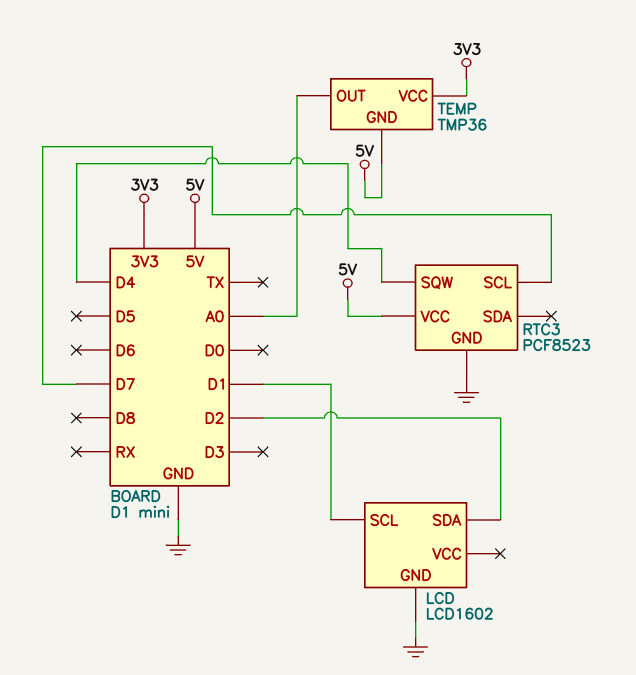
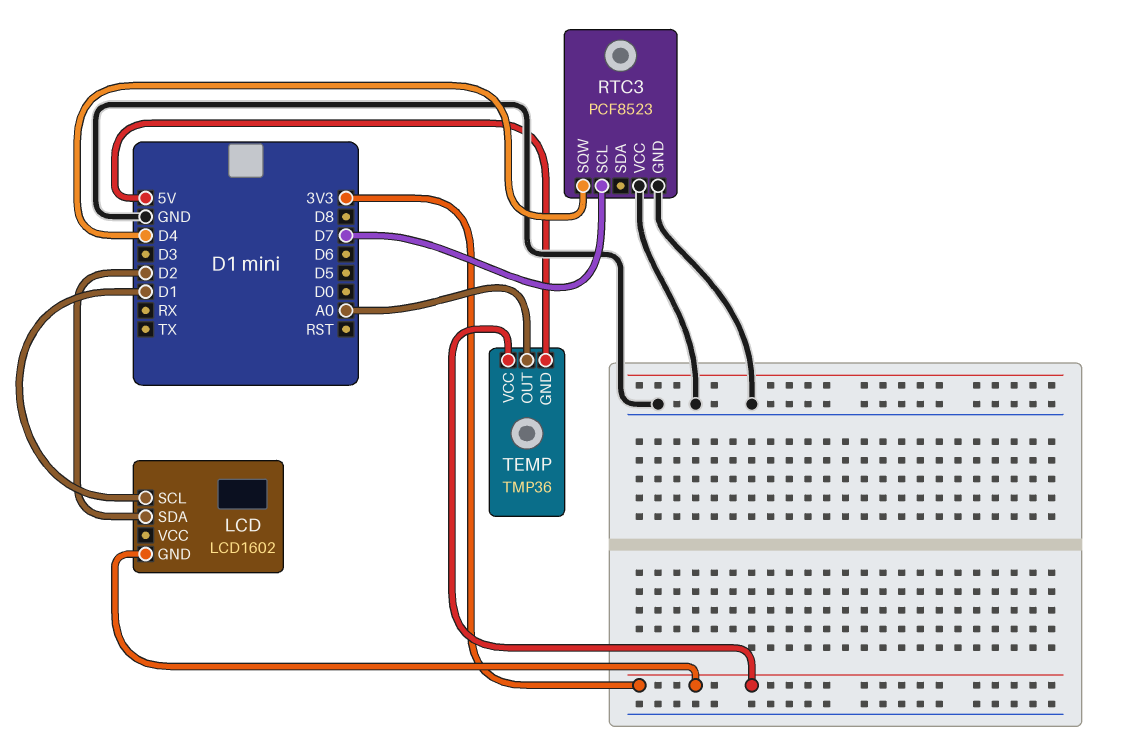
LCD pin GND: GND -> 3V3
RTC3 pin VCC: 5V -> GND

